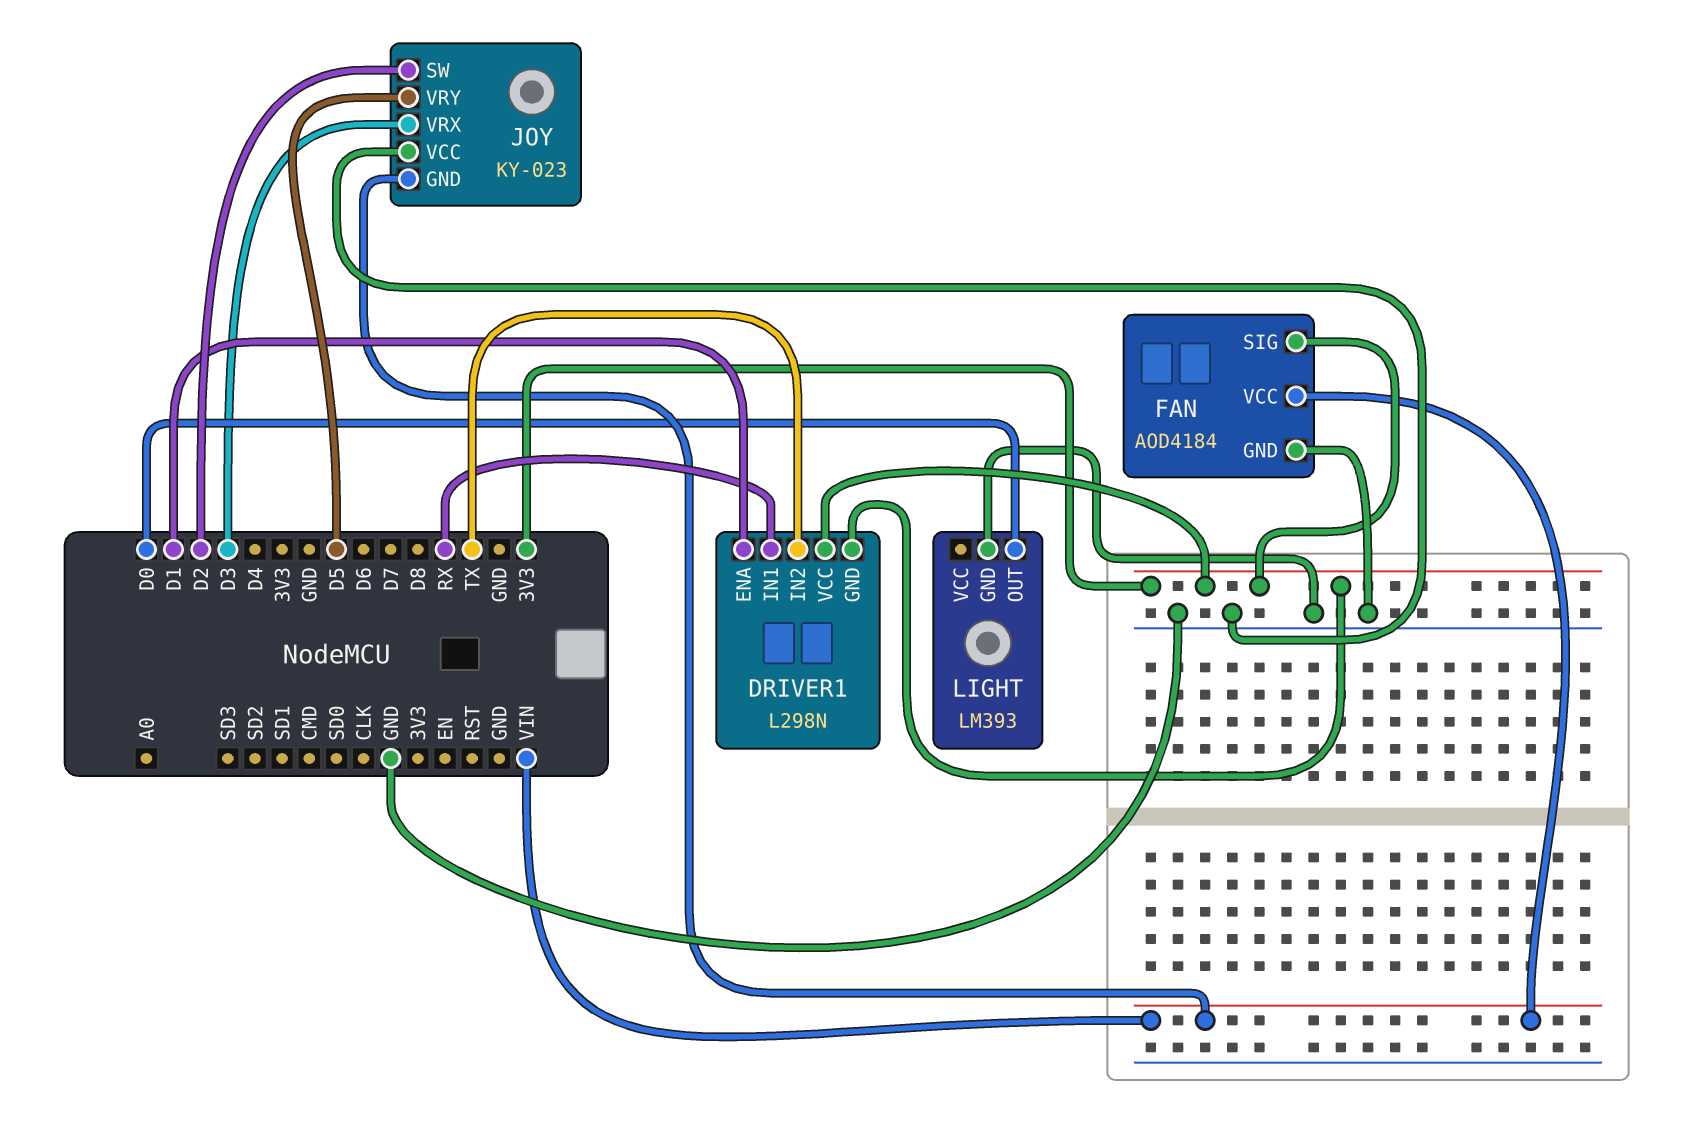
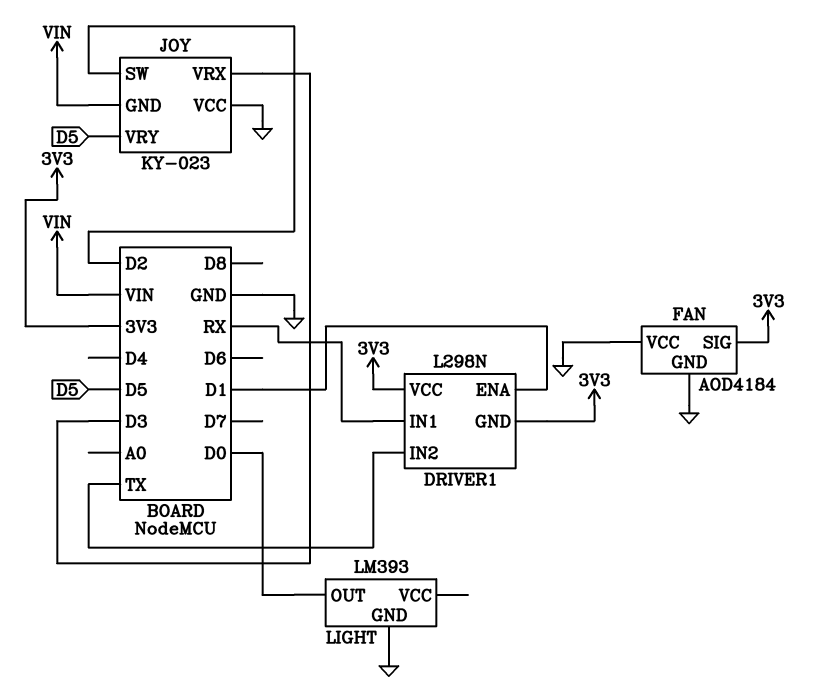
FAN pin VCC: VIN -> GND

